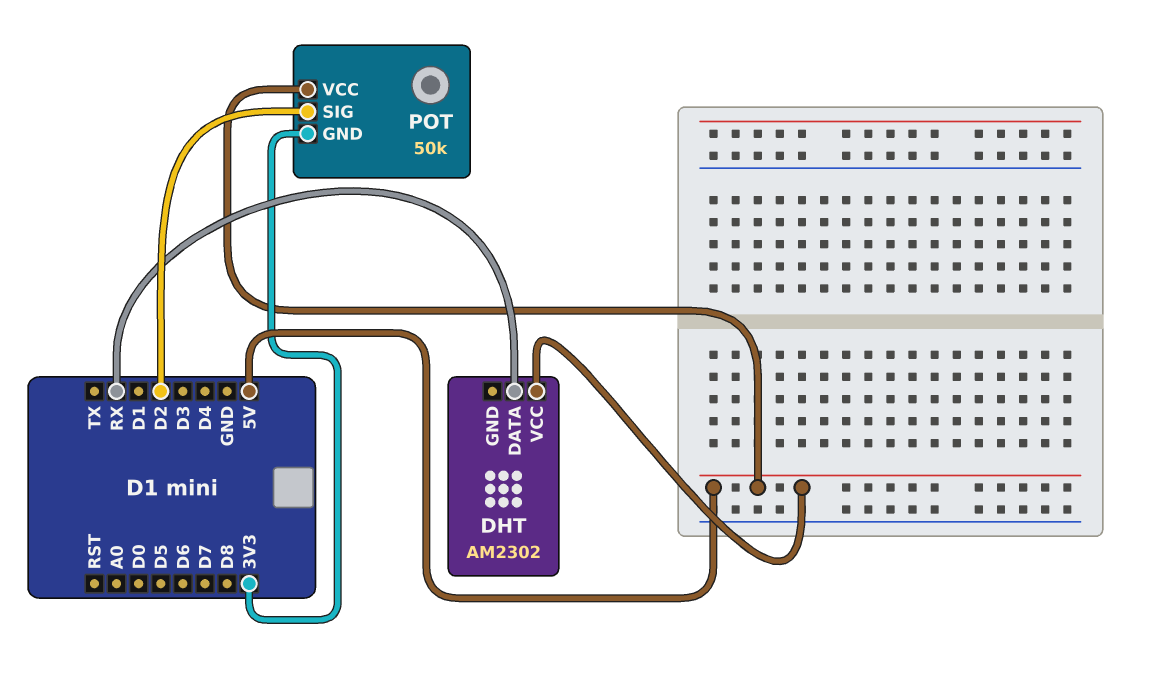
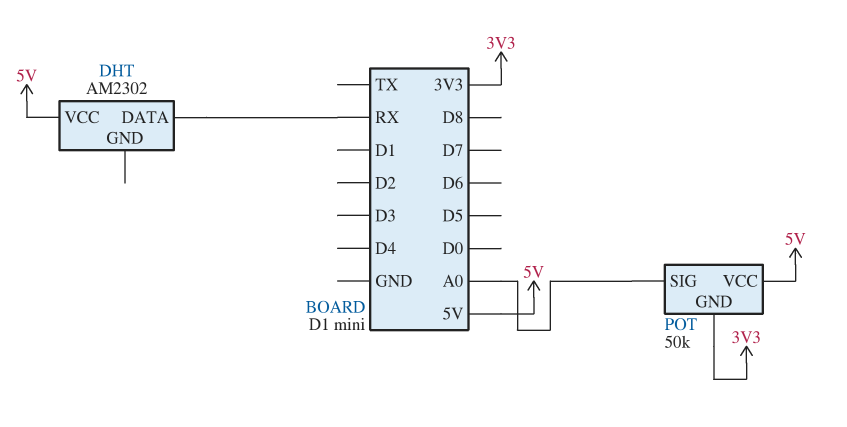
POT pin SIG: D2 -> A0

